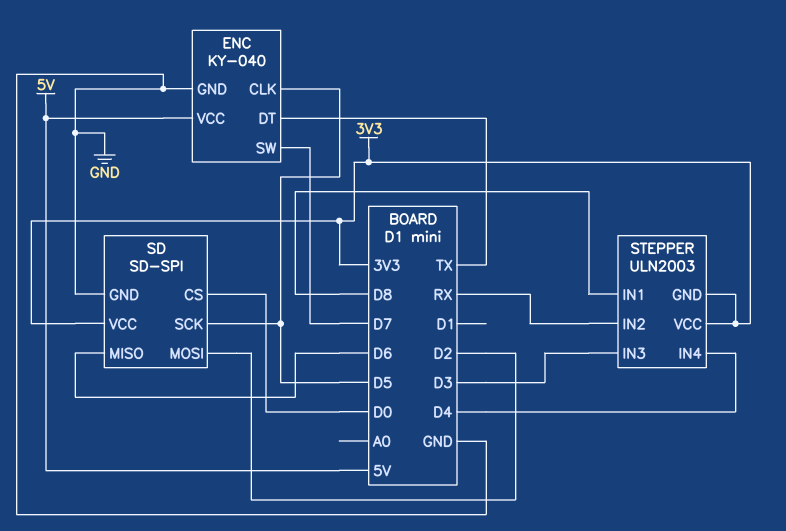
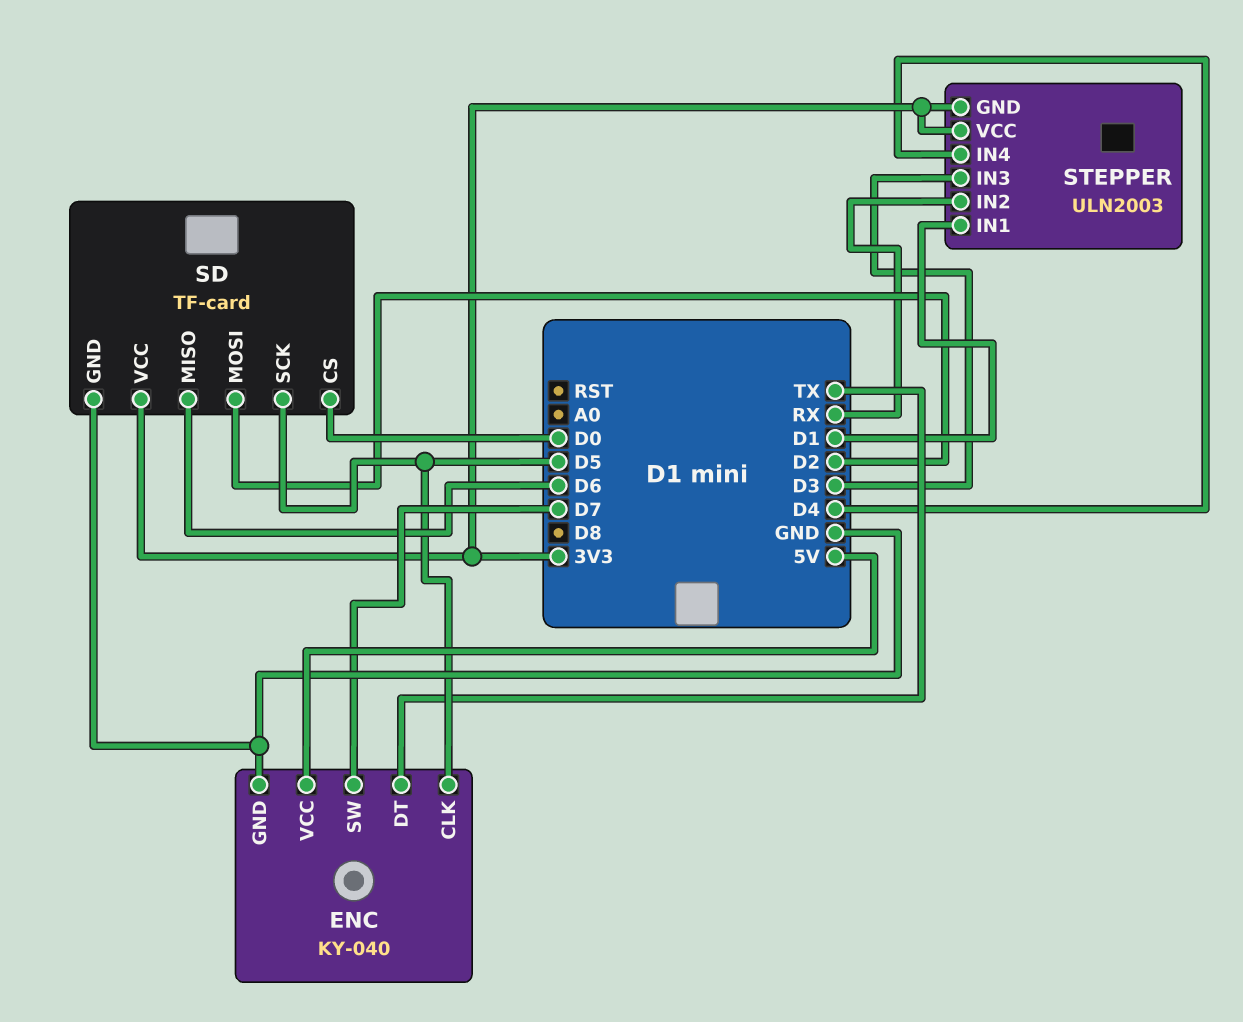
SD: SD-SPI -> TF-card
STEPPER pin IN1: D8 -> D1

